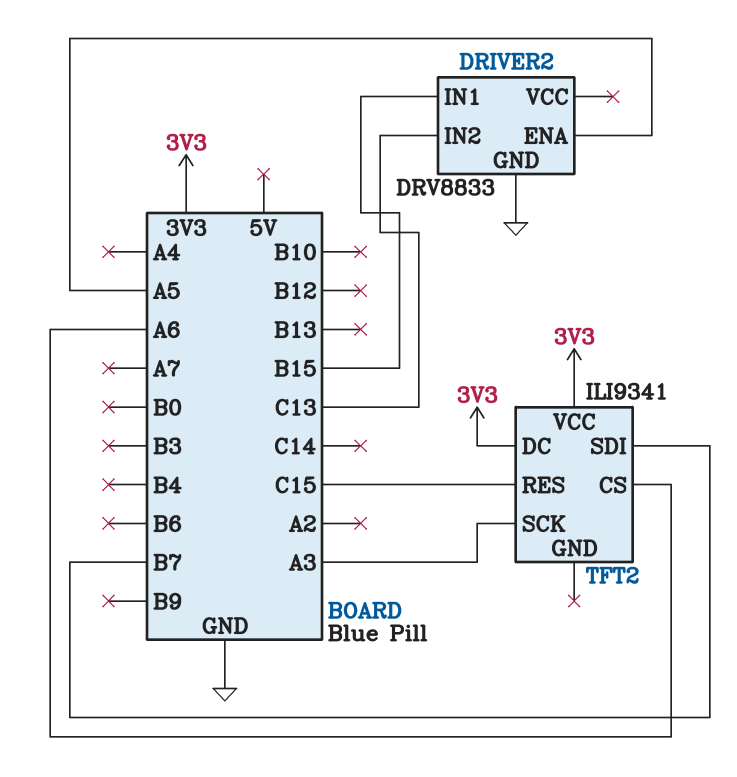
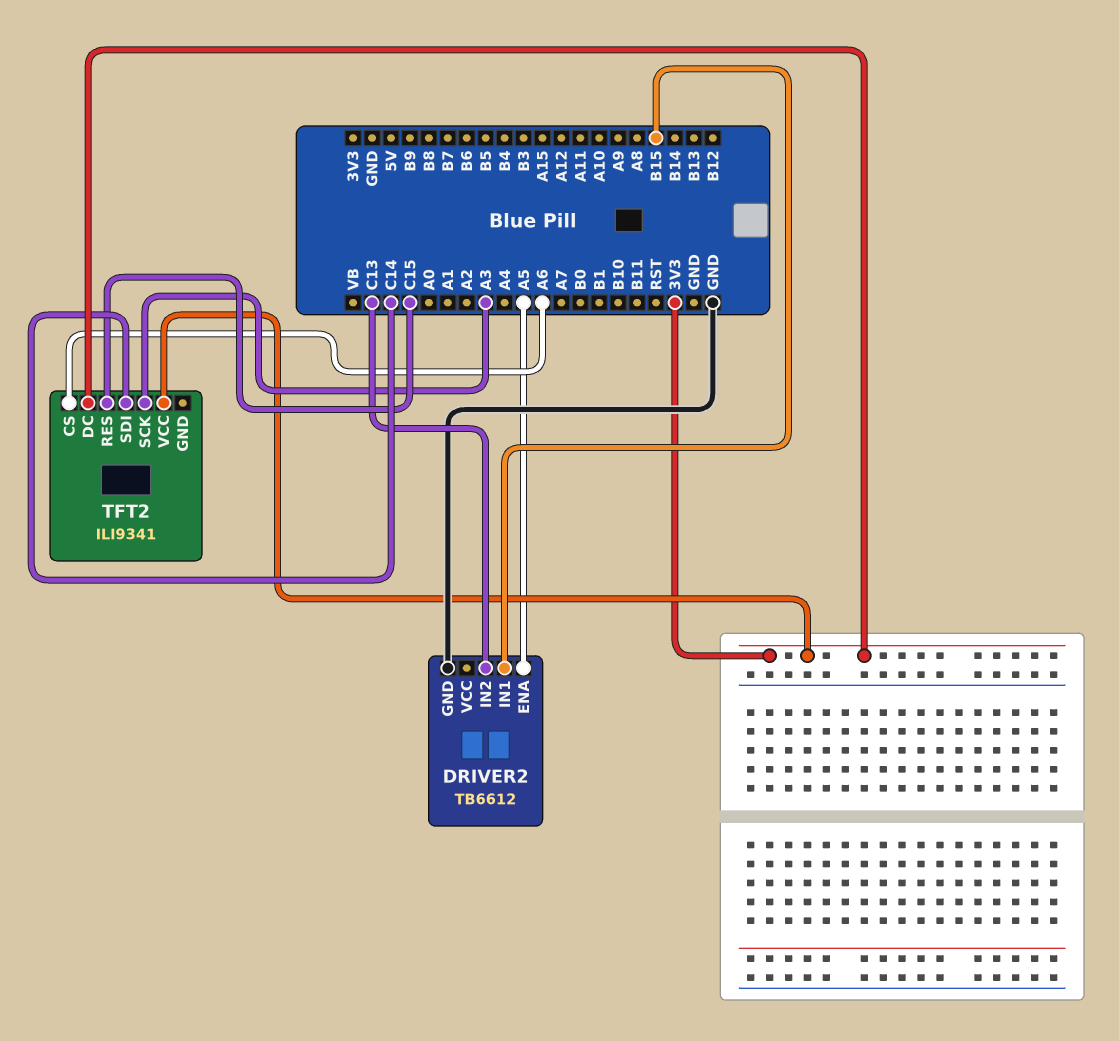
DRIVER2: DRV8833 -> TB6612
TFT2 pin SDI: B7 -> C14

